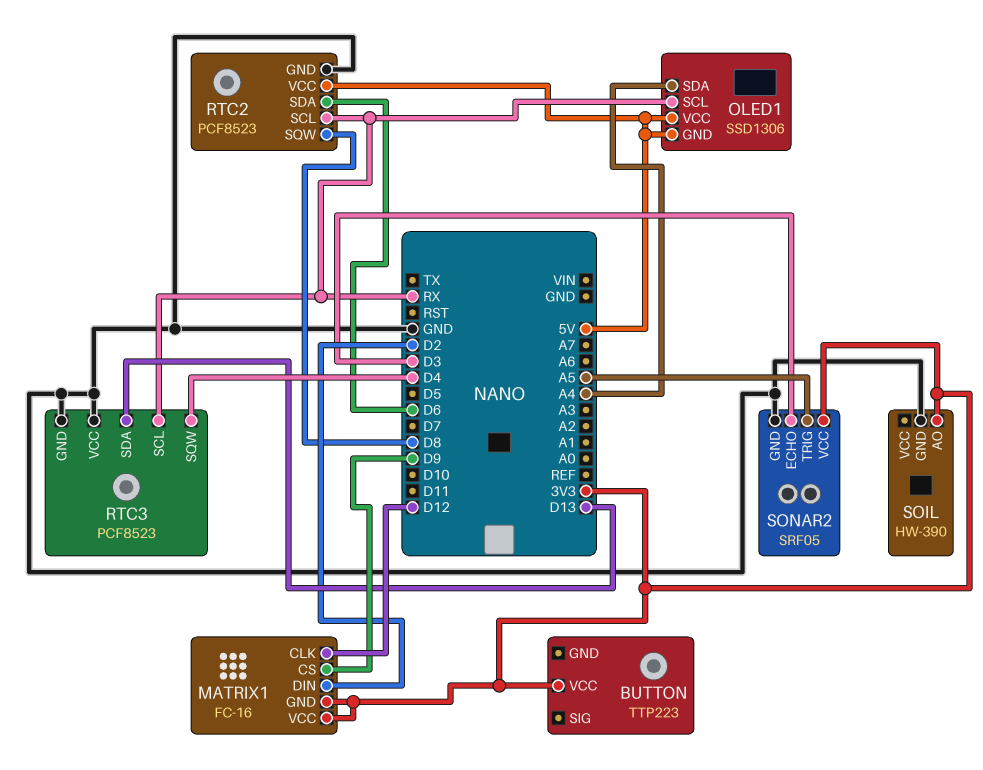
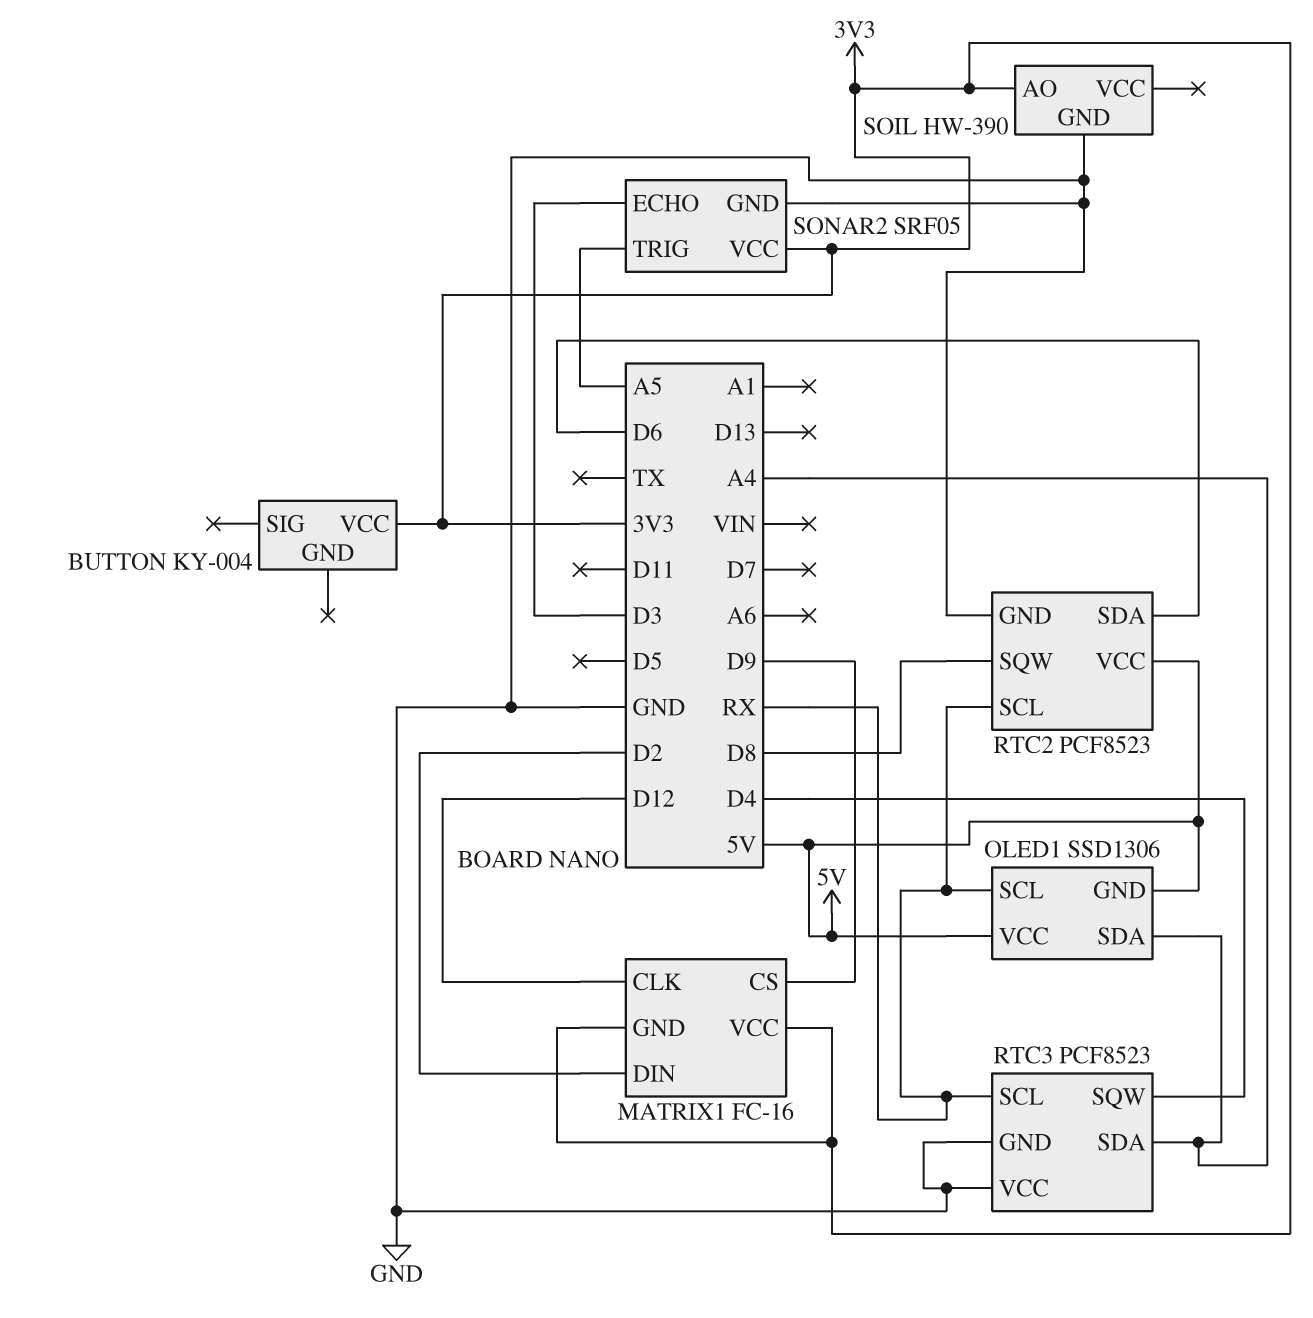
BUTTON: TTP223 -> KY-004
RTC3 pin SDA: D13 -> A4

